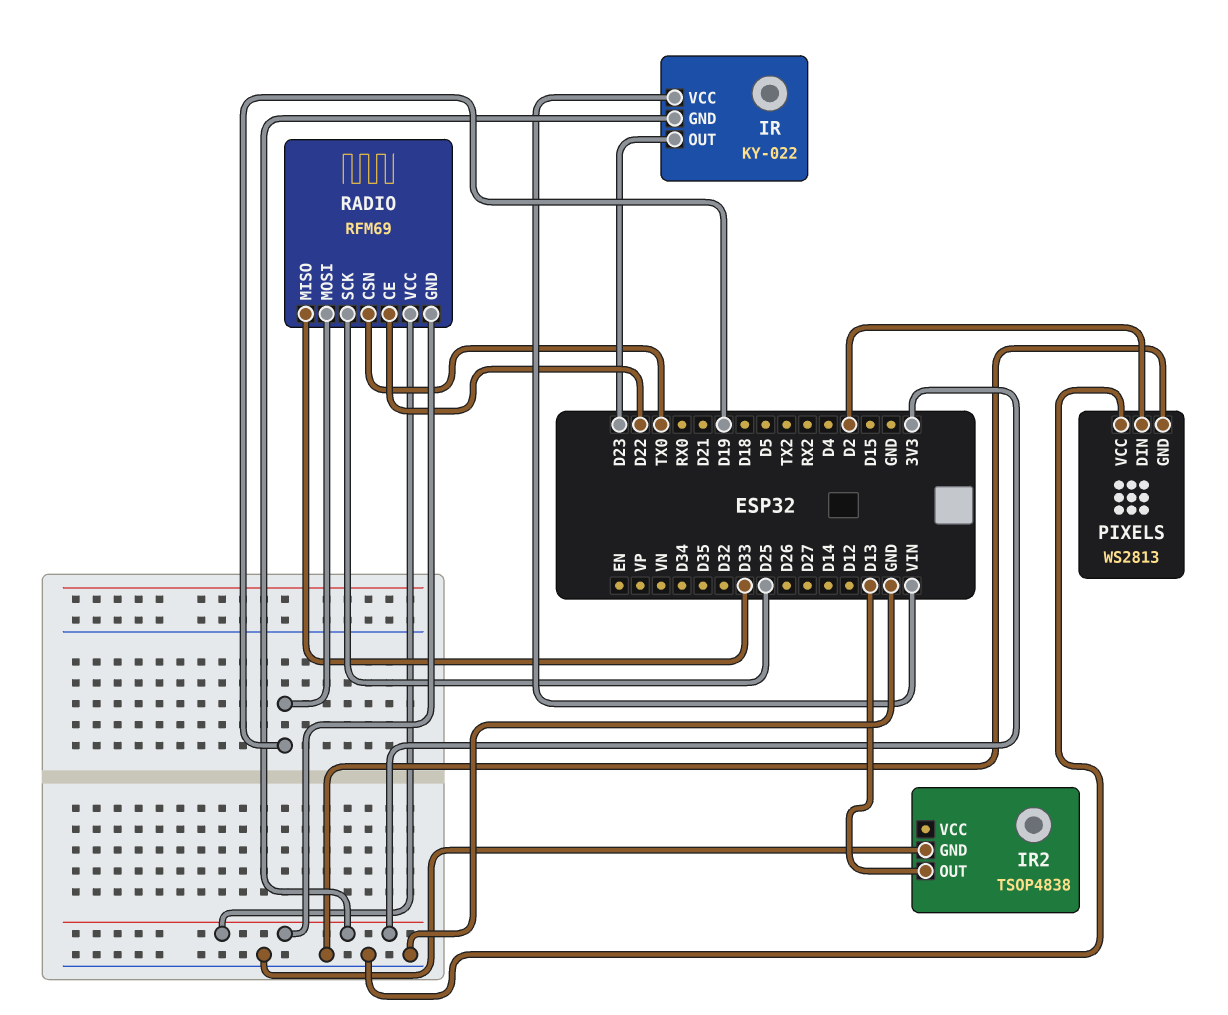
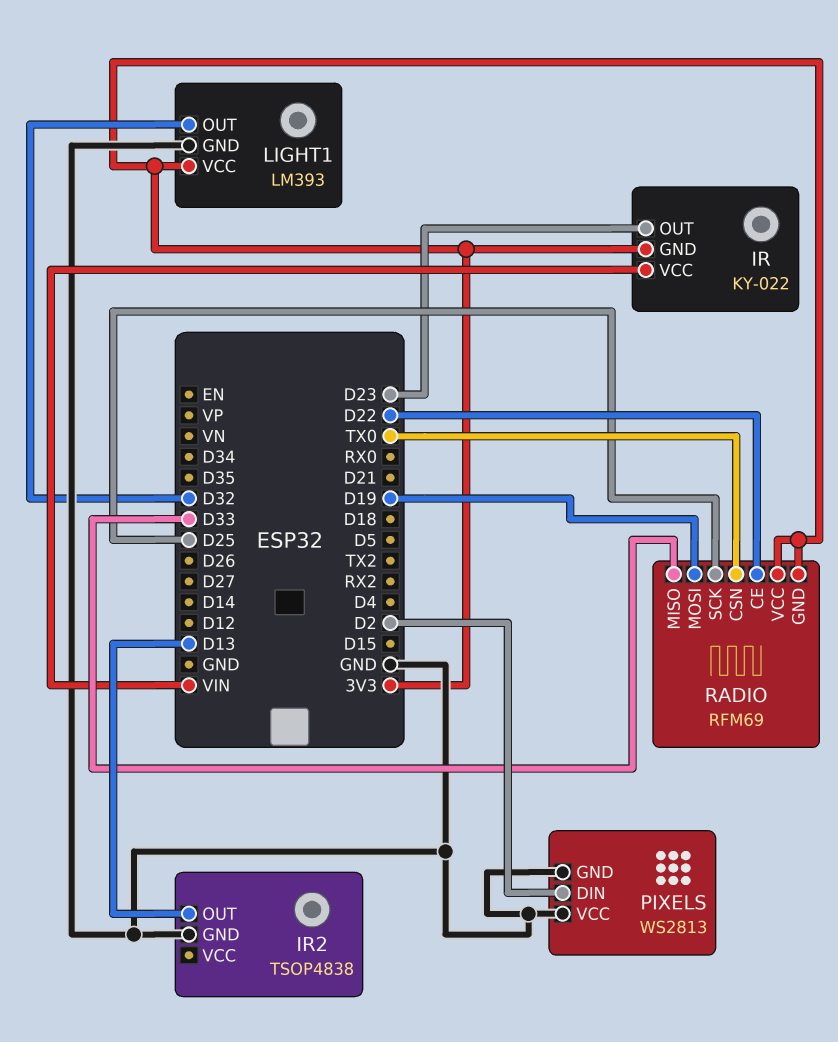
LIGHT1: none -> LM393
LIGHT1 pin GND: none -> GND
LIGHT1 pin OUT: none -> D32
LIGHT1 pin VCC: none -> 3V3

